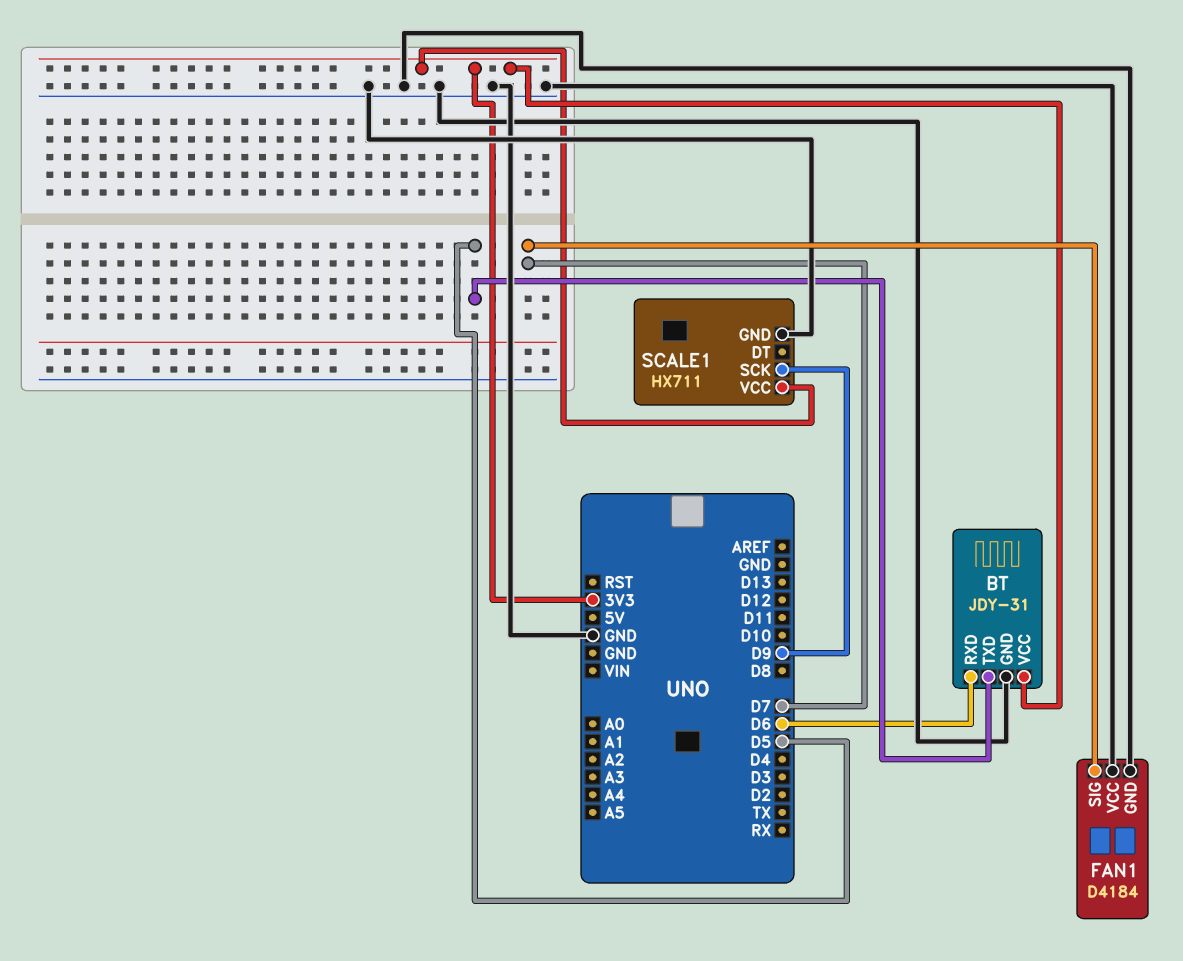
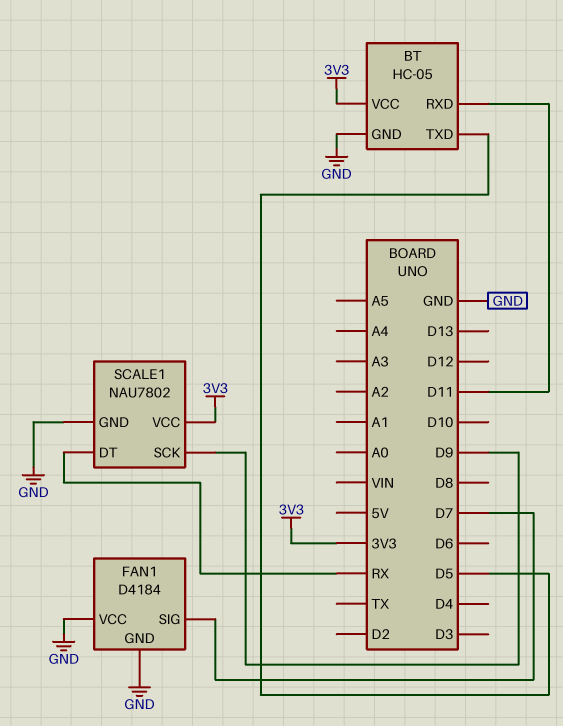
BT: JDY-31 -> HC-05
BT pin RXD: D6 -> D11
SCALE1: HX711 -> NAU7802
SCALE1 pin DT: none -> RX

